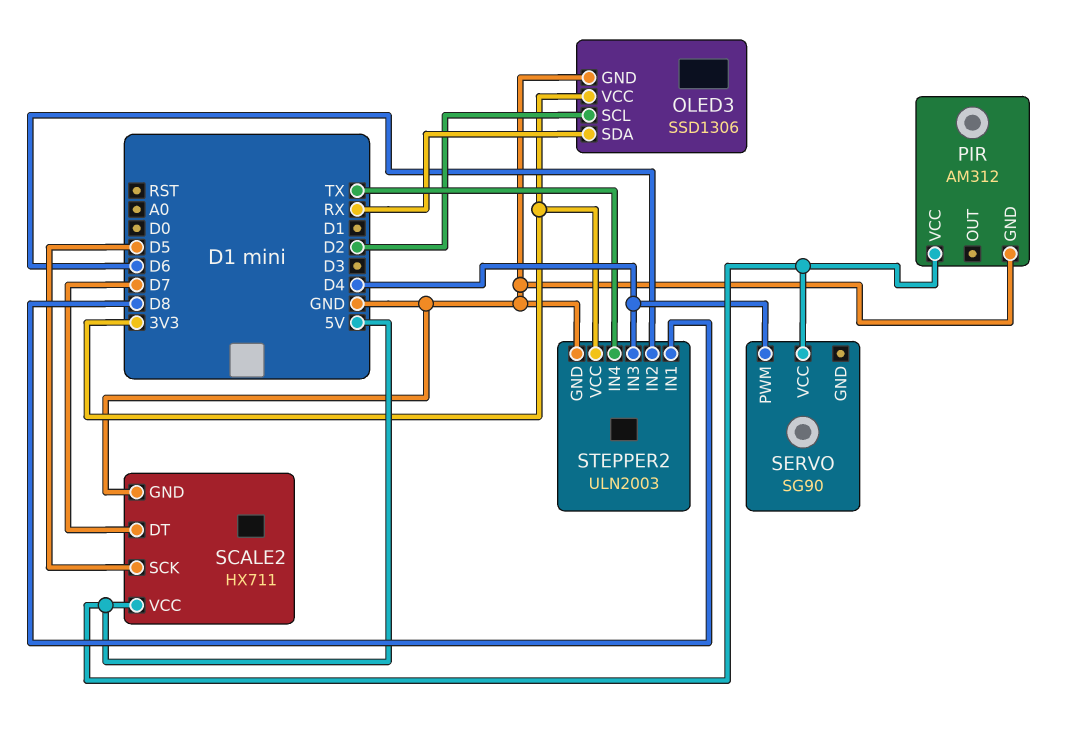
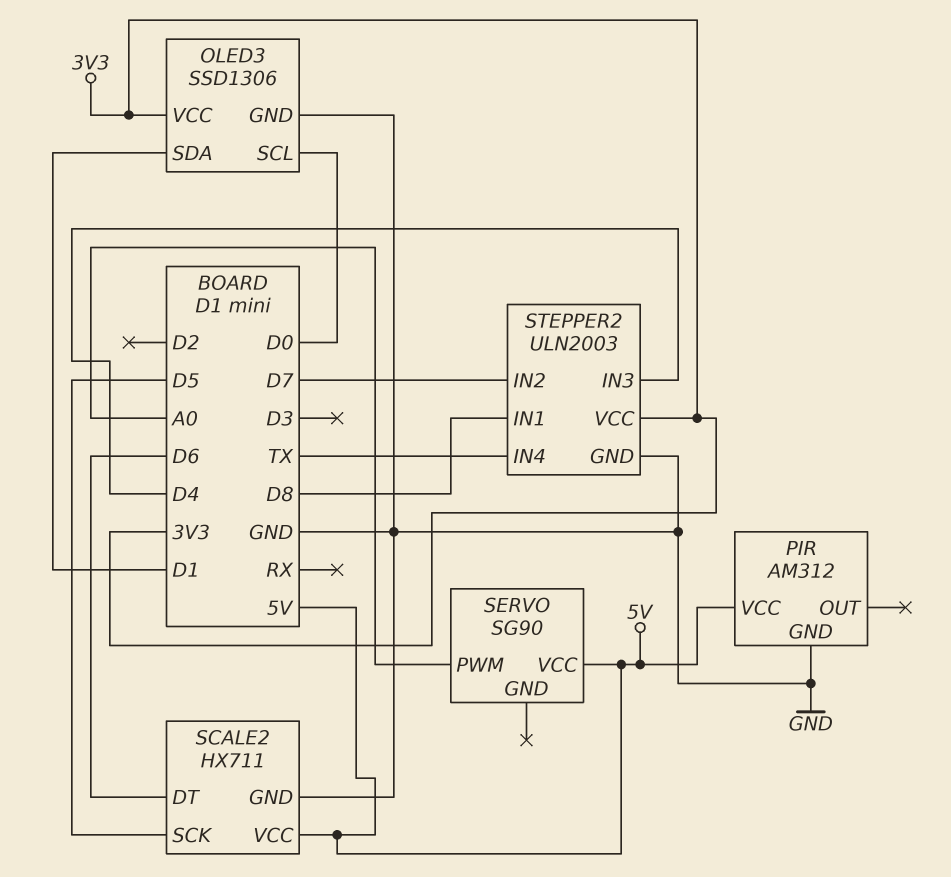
OLED3 pin SCL: D2 -> D0
OLED3 pin SDA: RX -> D1
SCALE2 pin DT: D7 -> D6
SERVO pin PWM: D4 -> A0
STEPPER2 pin IN2: D6 -> D7

